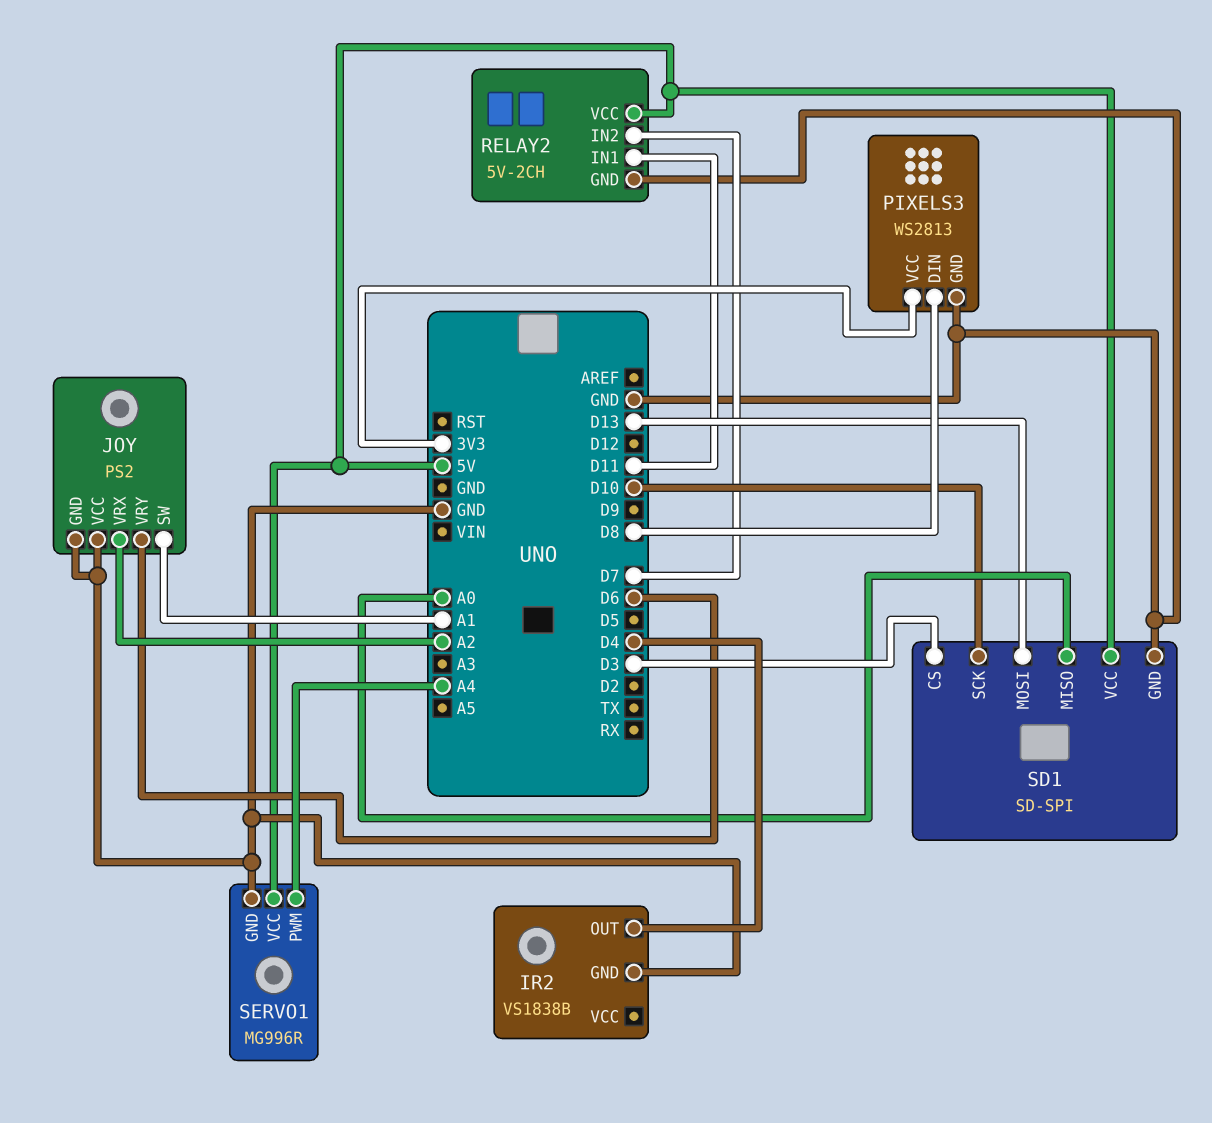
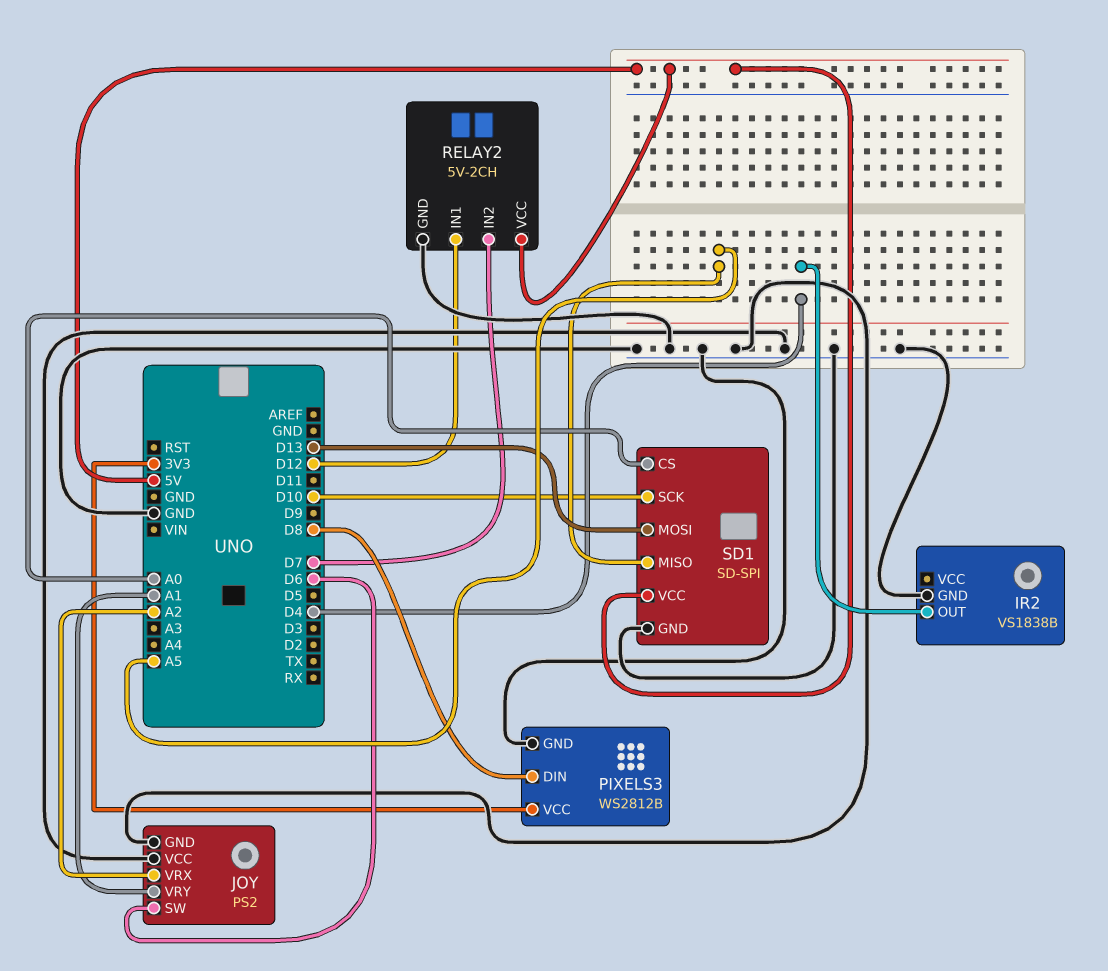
JOY pin SW: A1 -> D6
JOY pin VRY: D6 -> A1
PIXELS3: WS2813 -> WS2812B
RELAY2 pin IN1: D11 -> D12
SD1 pin CS: D3 -> A0
SD1 pin MISO: A0 -> A5
SERVO1: MG996R -> none
SERVO1 pin GND: GND -> none
SERVO1 pin PWM: A4 -> none
SERVO1 pin VCC: 5V -> none

